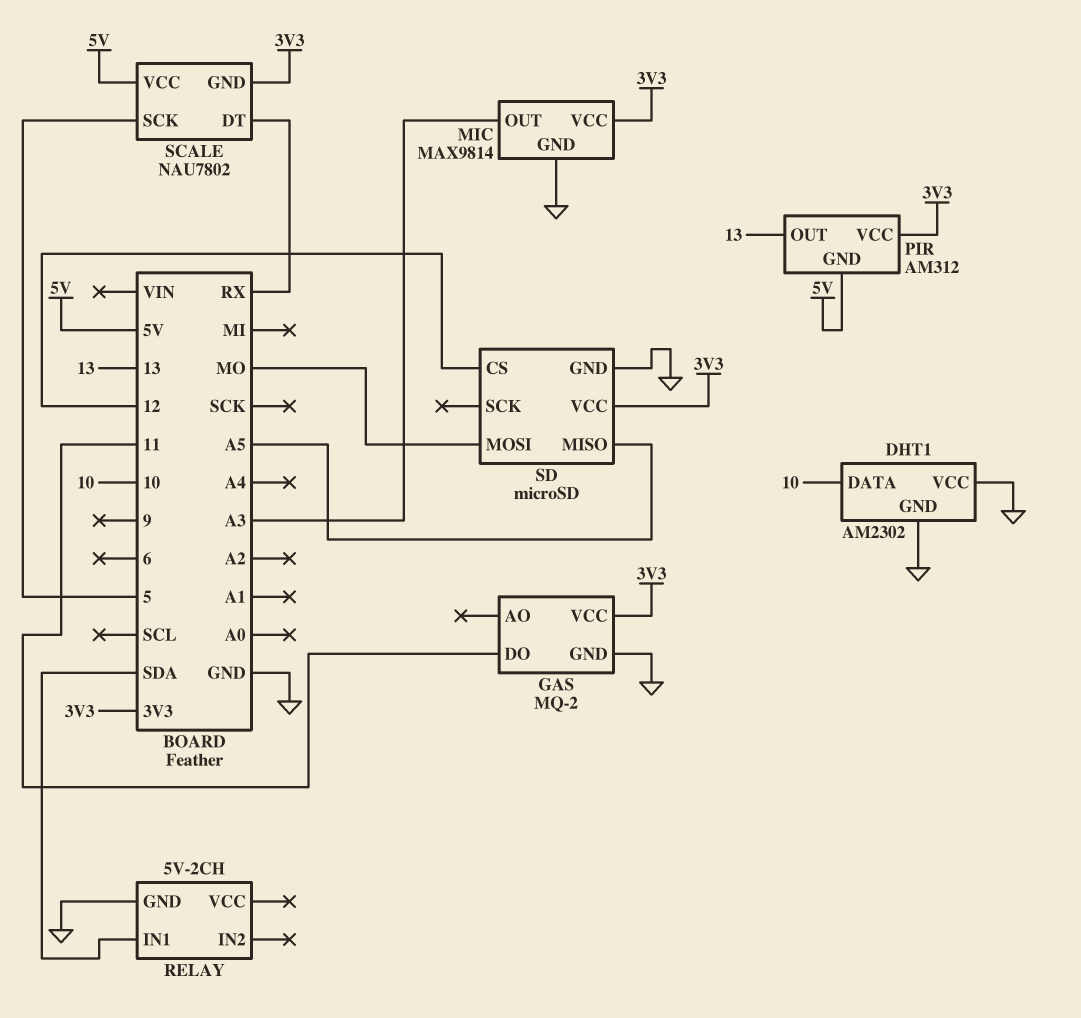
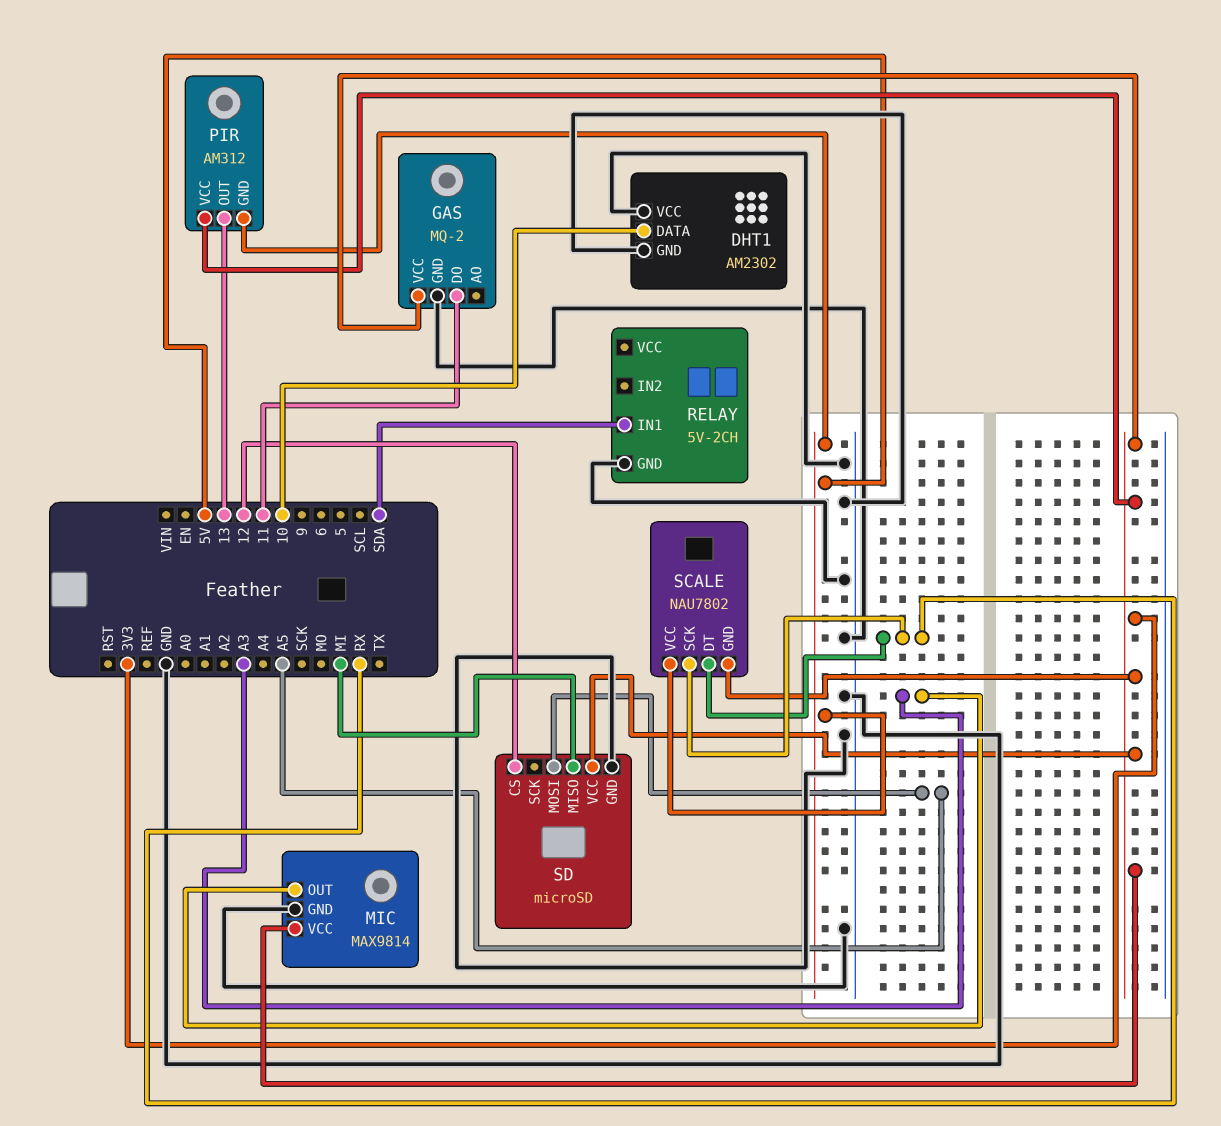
SCALE pin SCK: 5 -> RX
SD pin MISO: A5 -> MI
SD pin MOSI: MO -> A5

